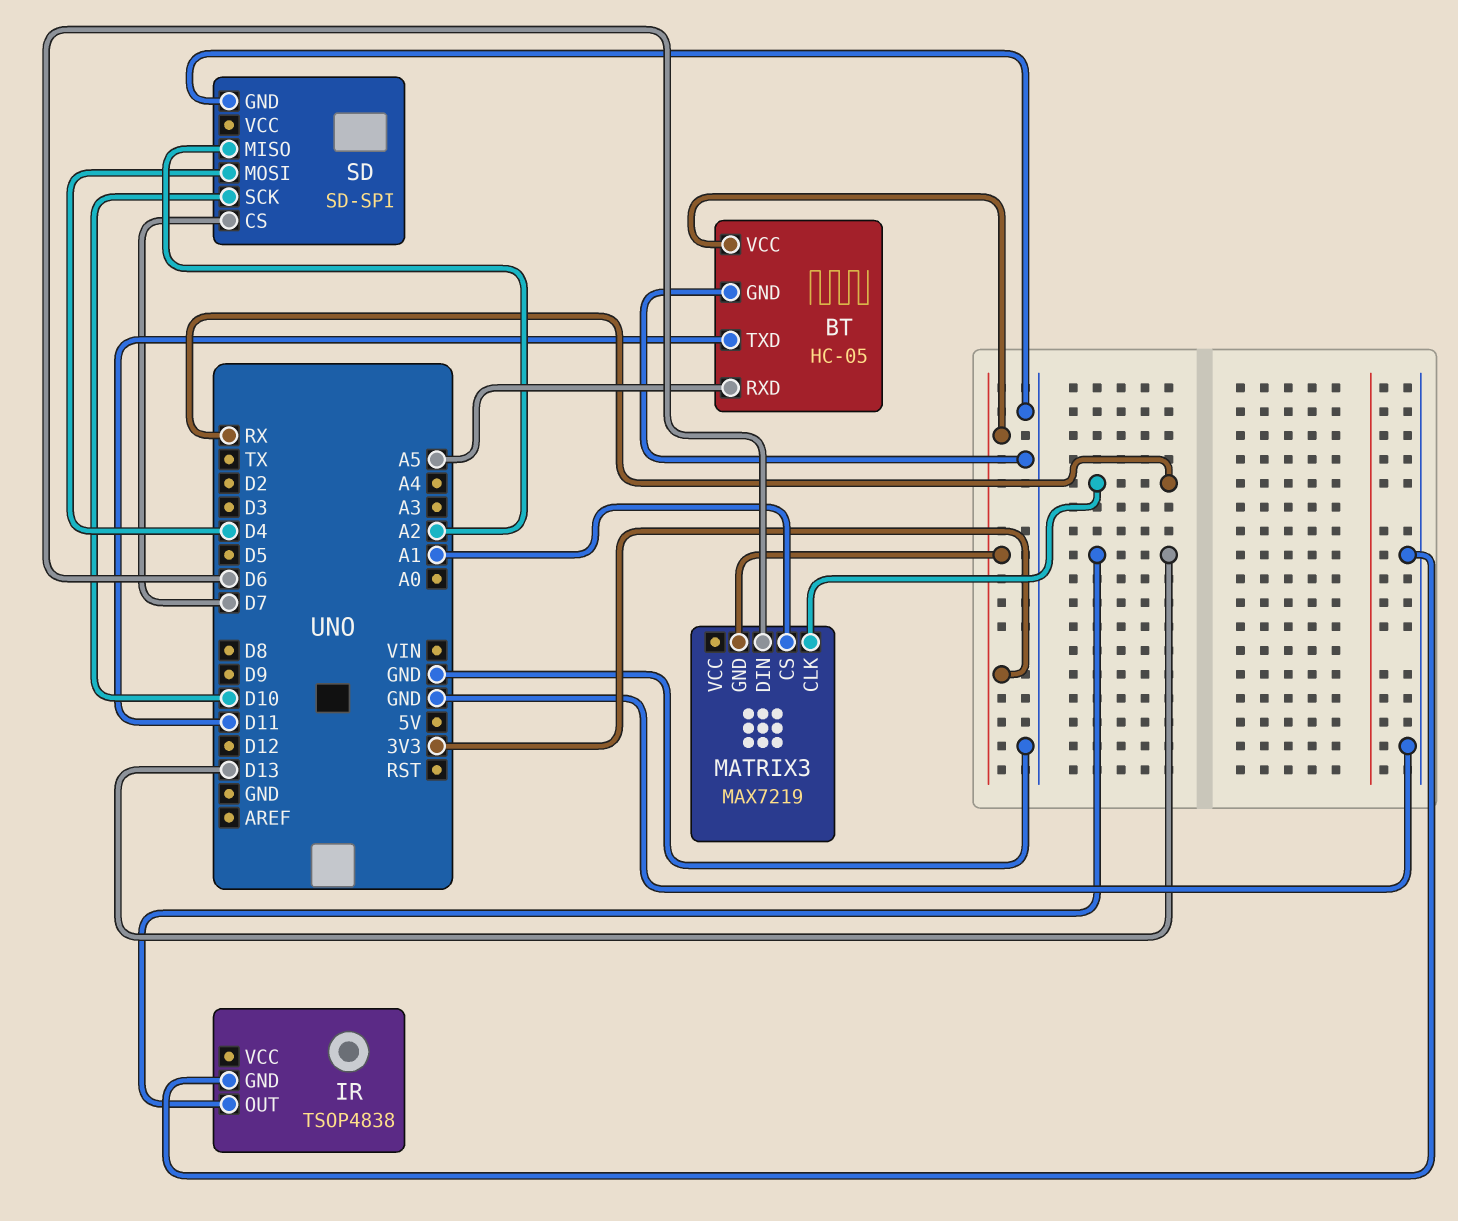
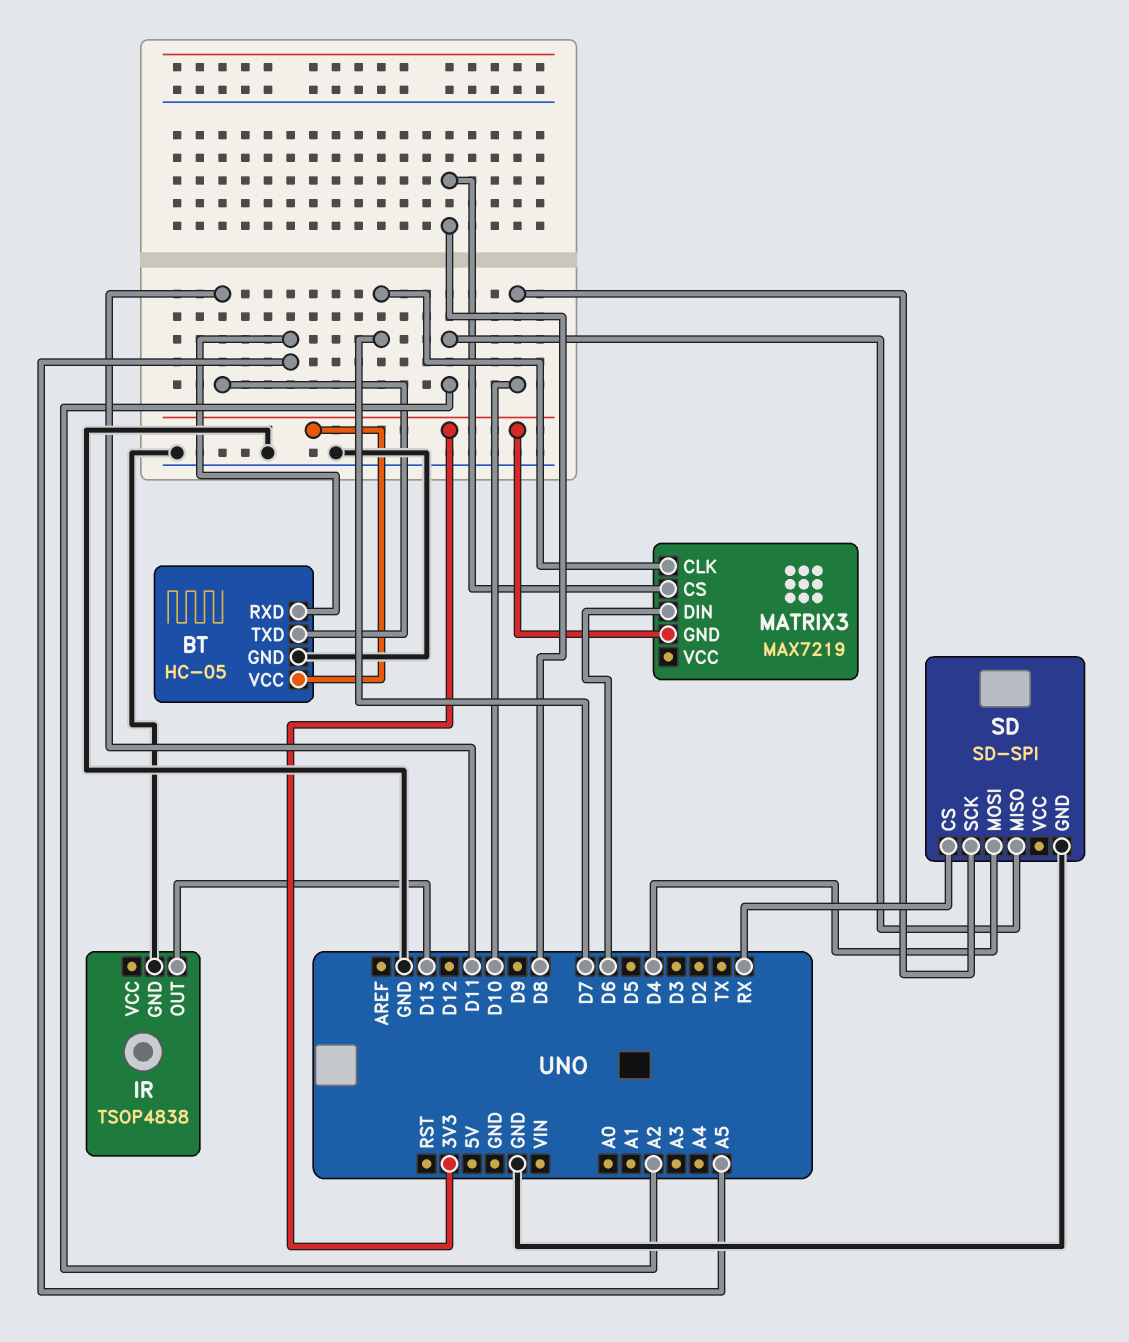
MATRIX3 pin CLK: RX -> D7
MATRIX3 pin CS: A1 -> D8
SD pin CS: D7 -> RX

